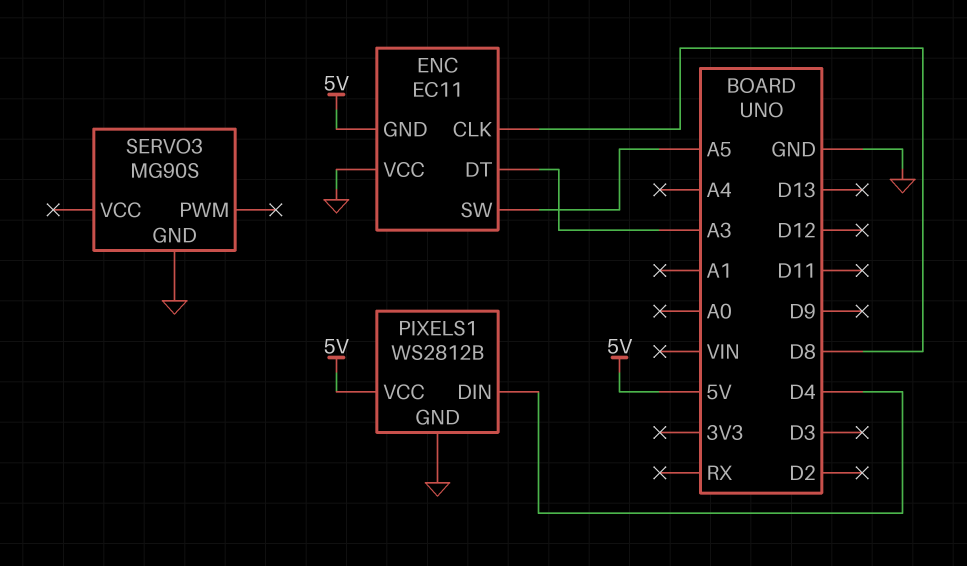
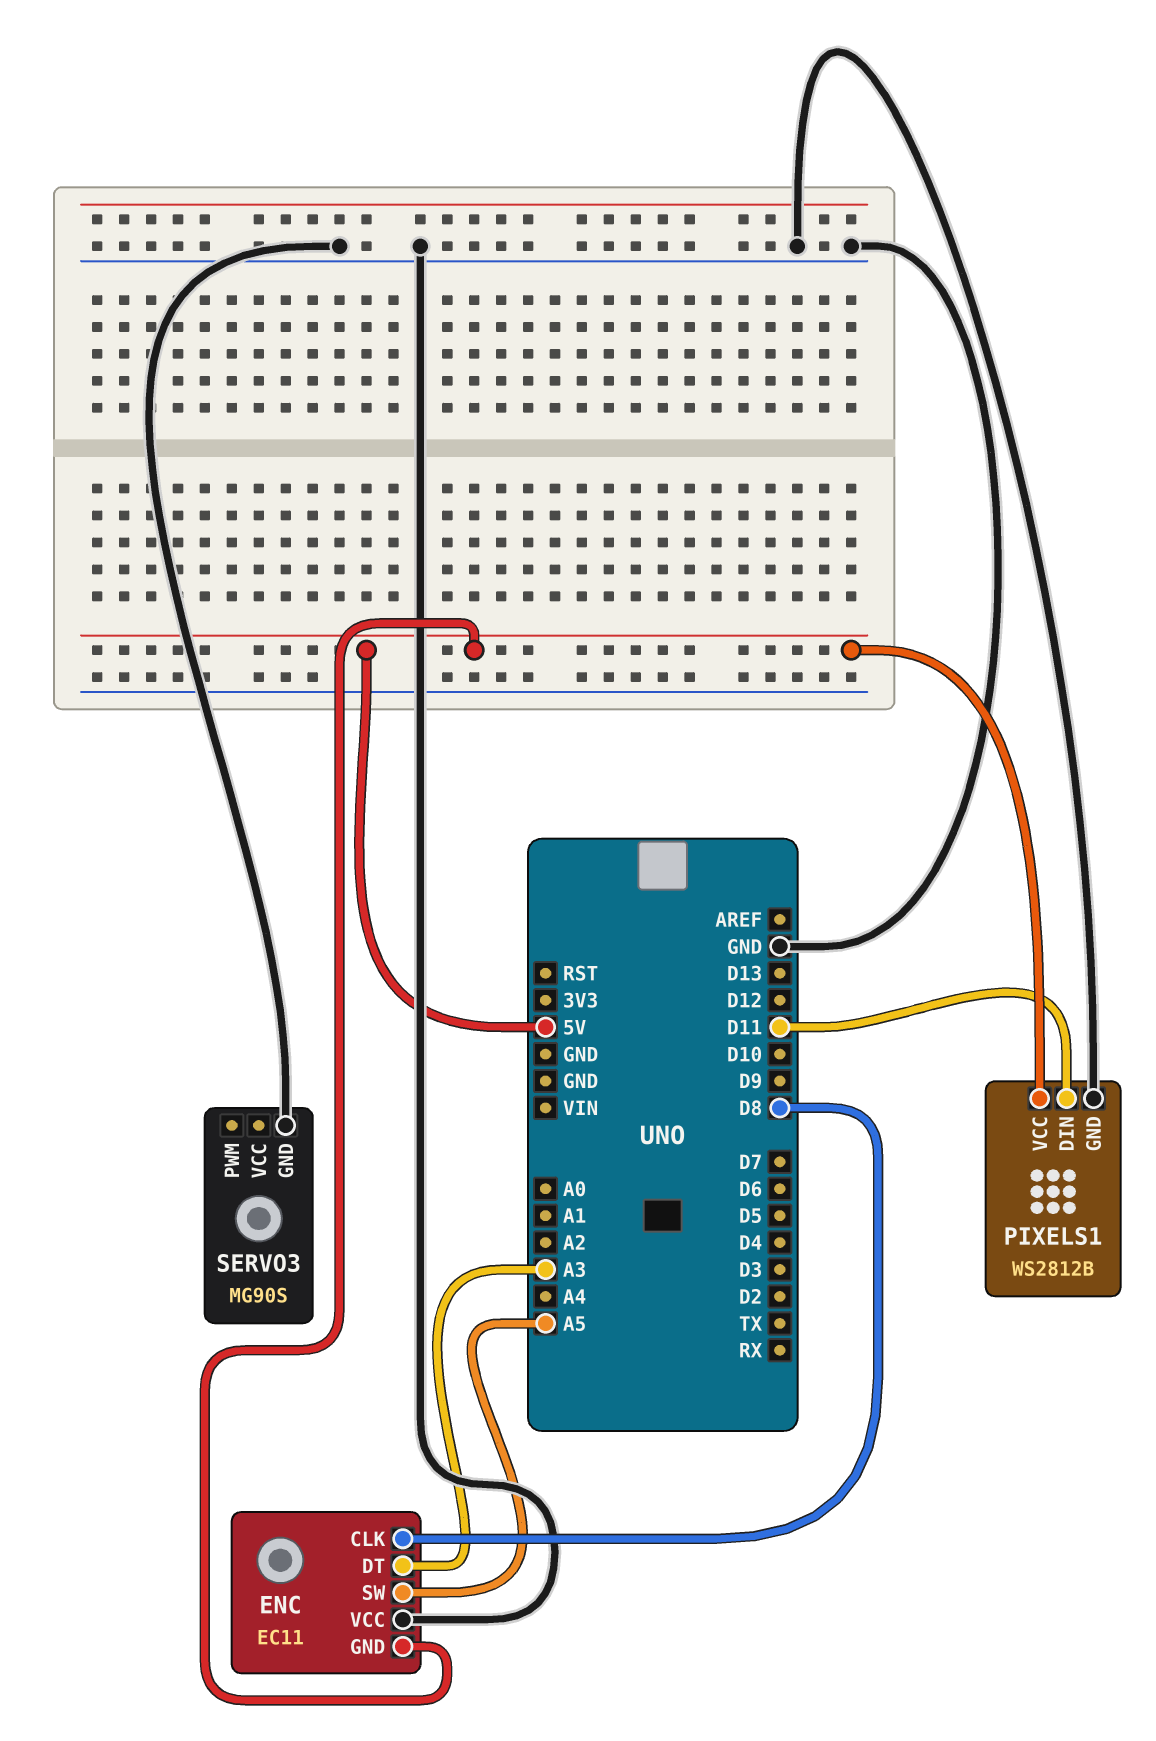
PIXELS1 pin DIN: D4 -> D11

